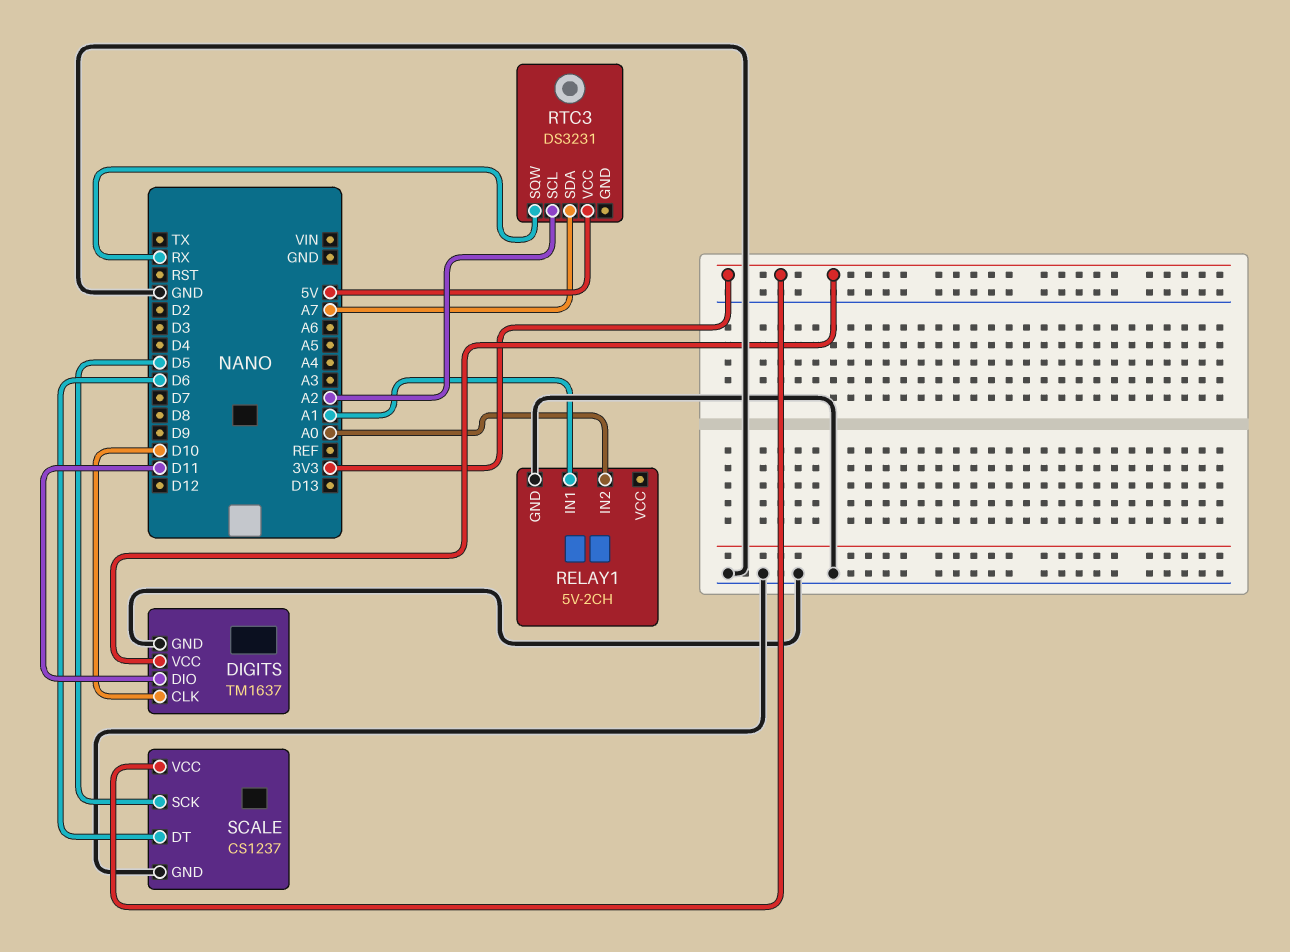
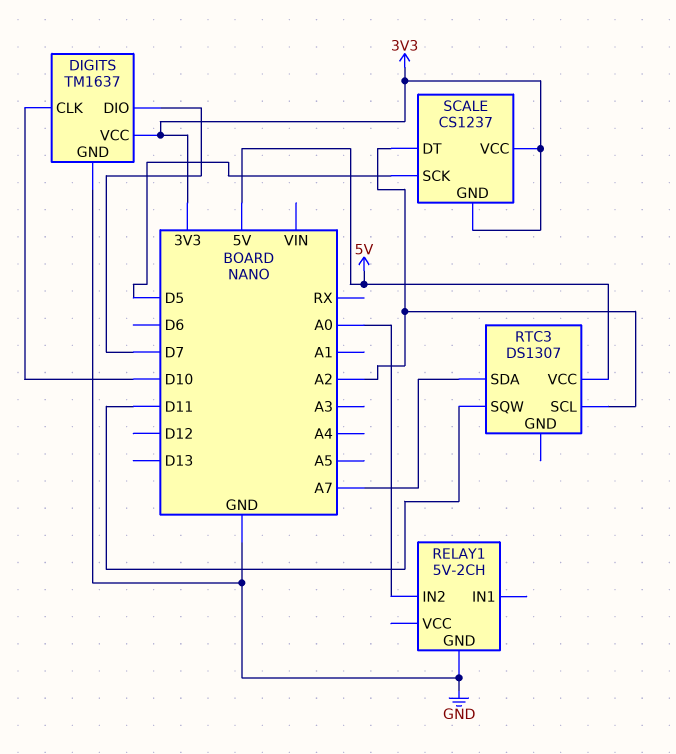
DIGITS pin DIO: D11 -> D7
RELAY1 pin IN1: A1 -> none
RTC3: DS3231 -> DS1307
RTC3 pin SQW: RX -> D11
SCALE pin DT: D6 -> A2
SCALE pin GND: GND -> 3V3

